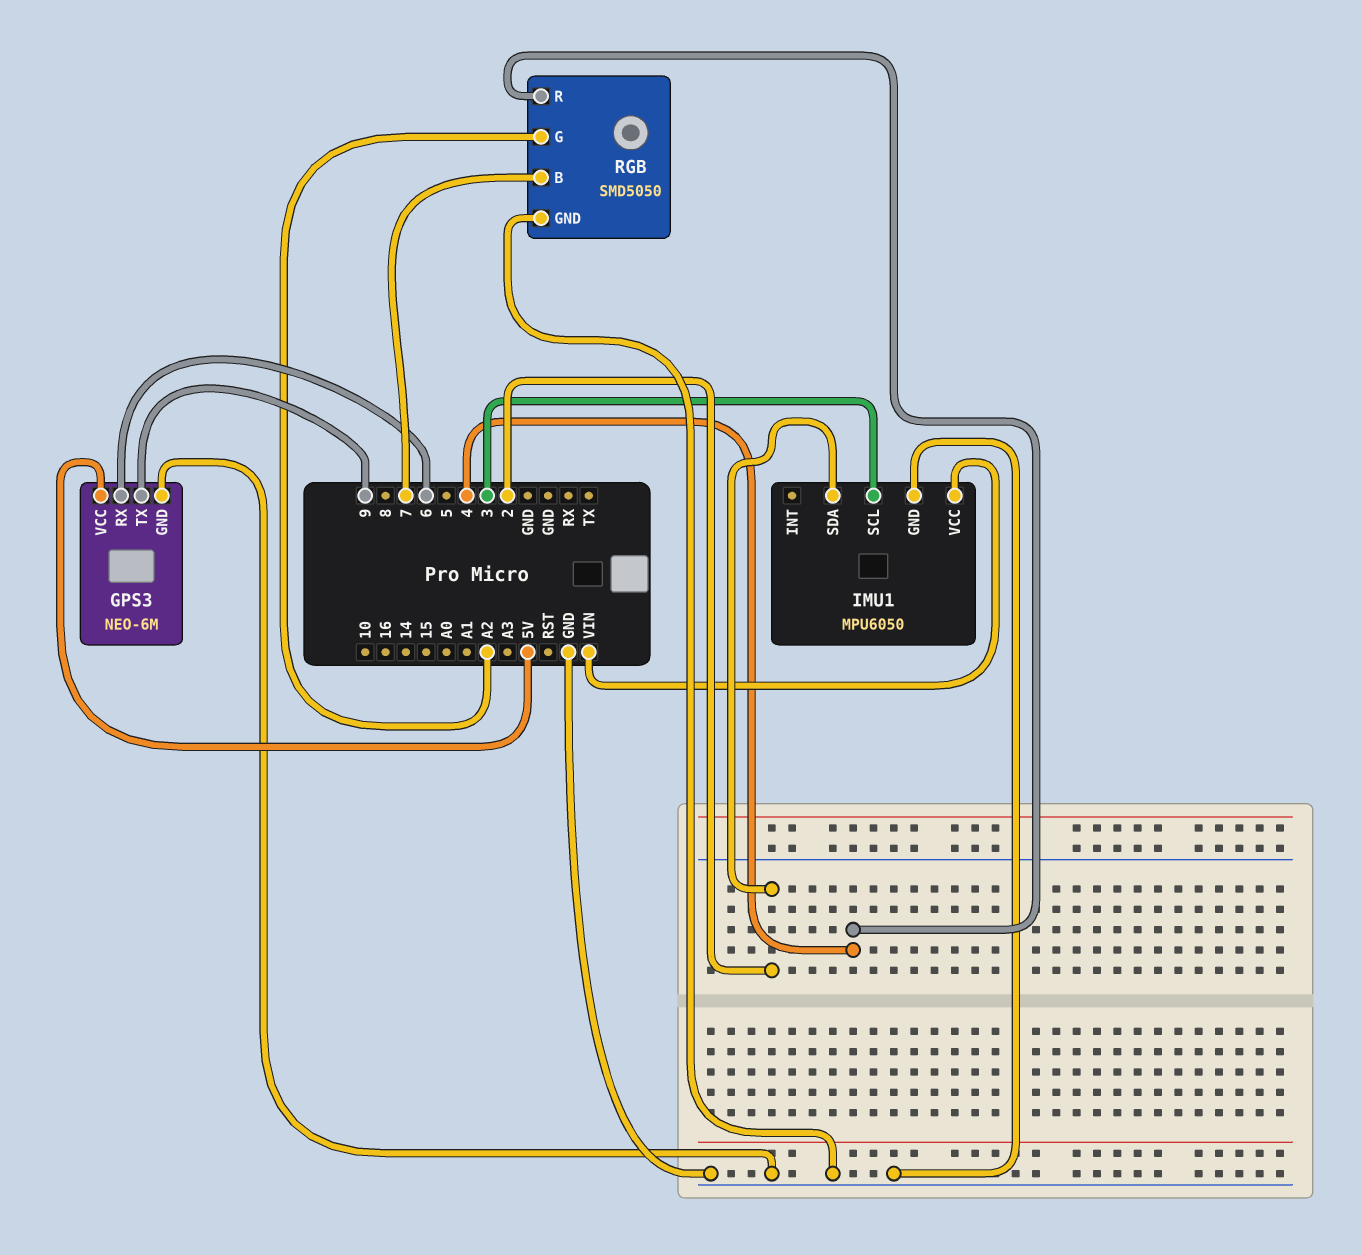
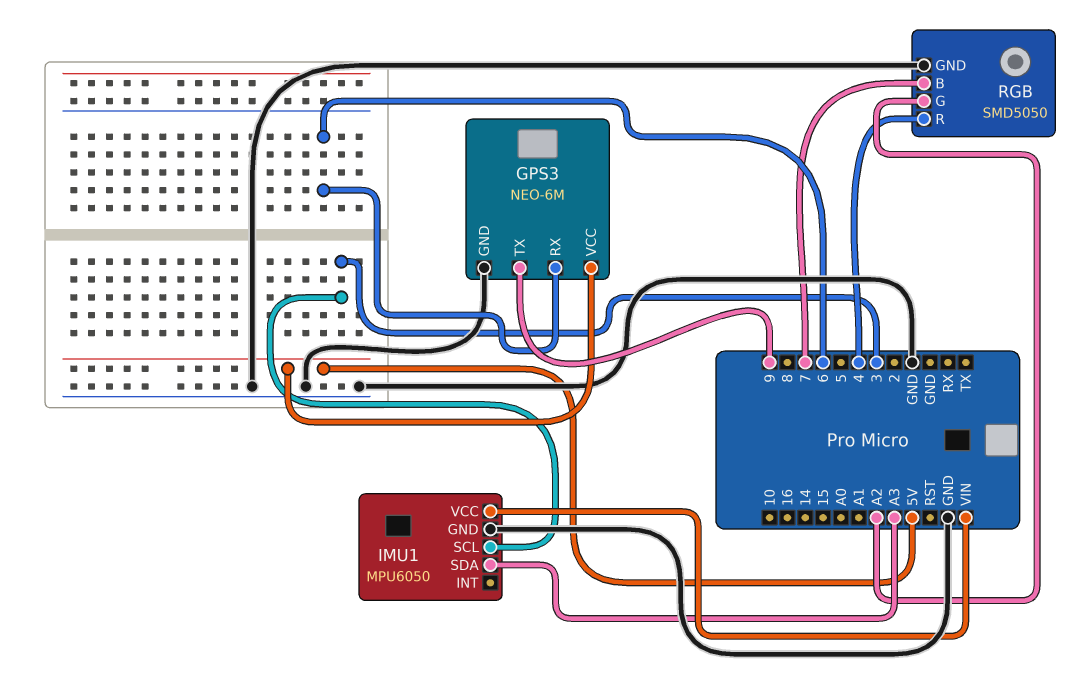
IMU1 pin SDA: 2 -> A3

